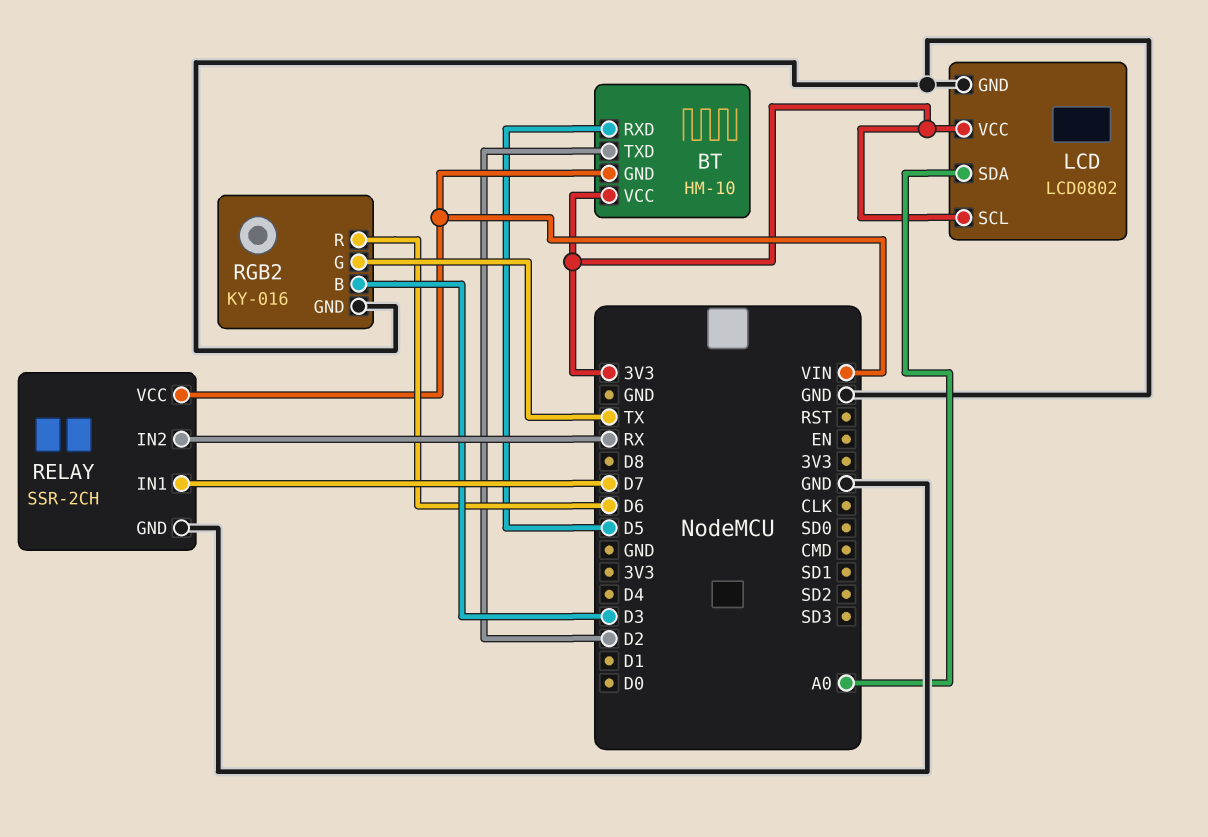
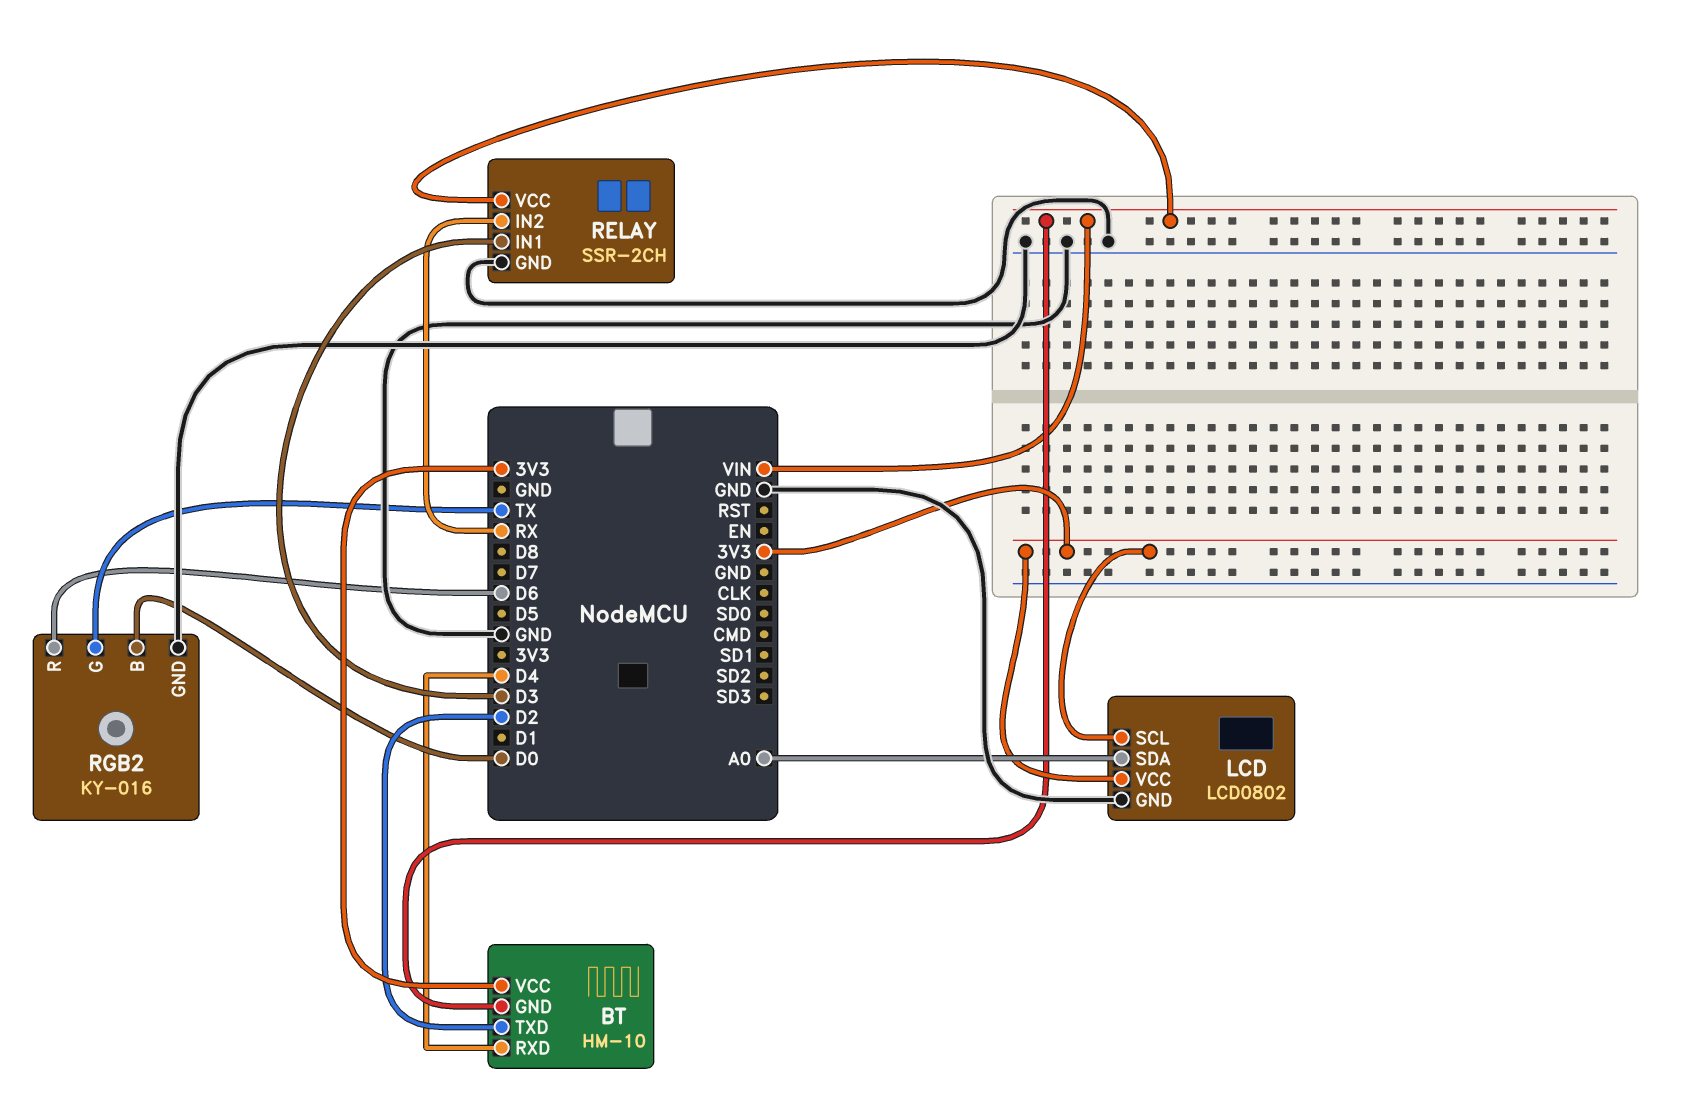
BT pin RXD: D5 -> D4
RELAY pin IN1: D7 -> D3
RGB2 pin B: D3 -> D0

